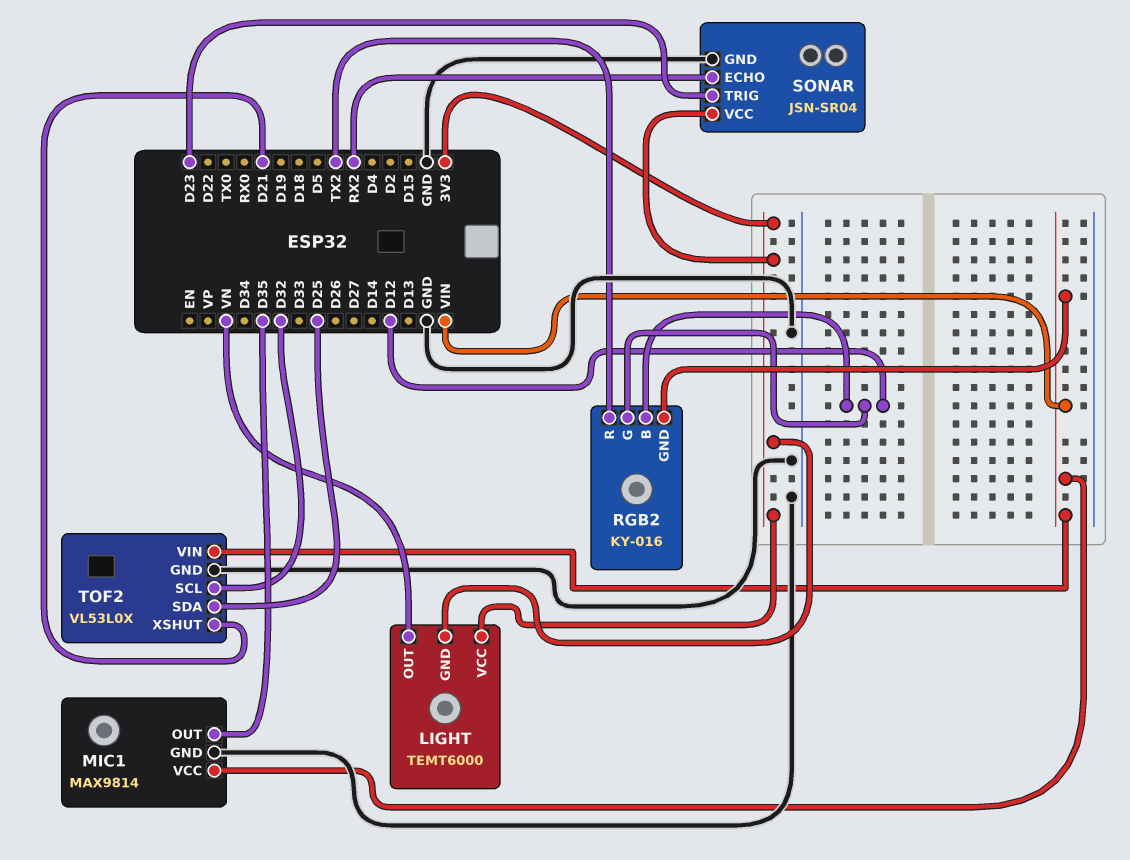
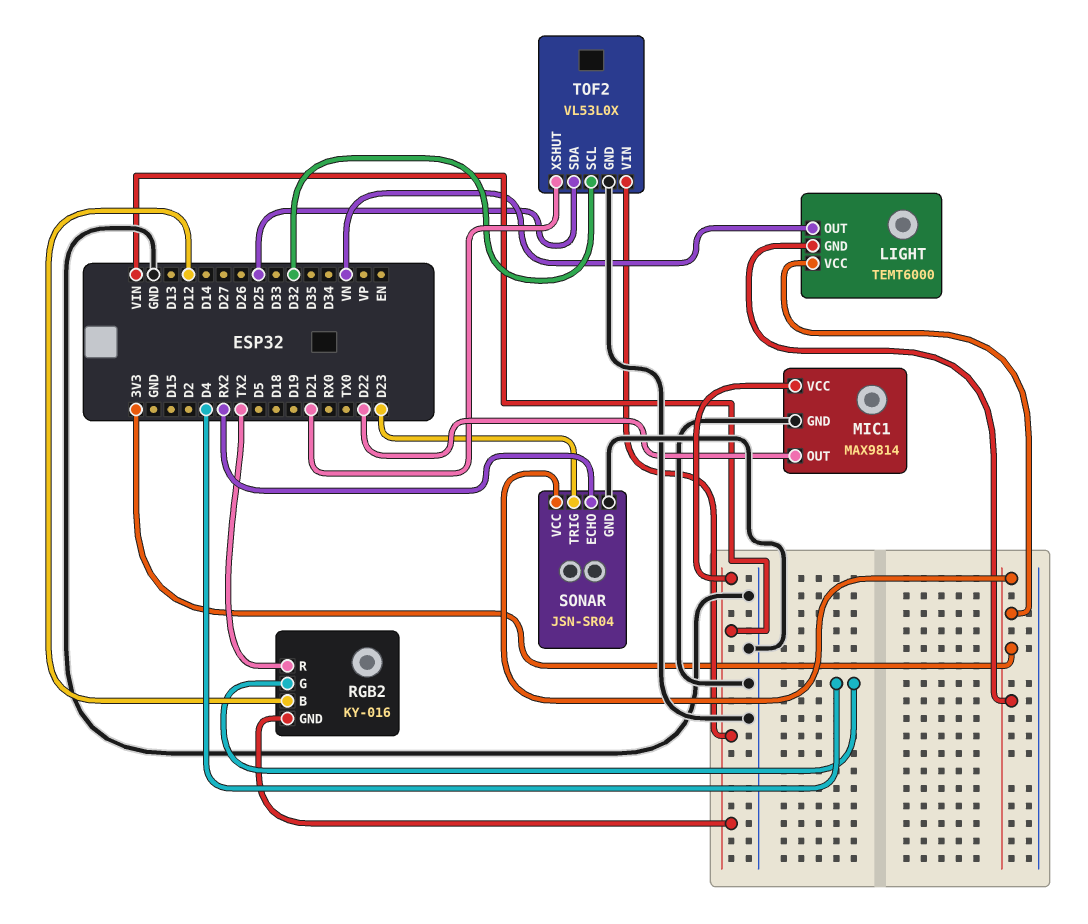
MIC1 pin OUT: D35 -> D22
RGB2 pin G: D12 -> D4

